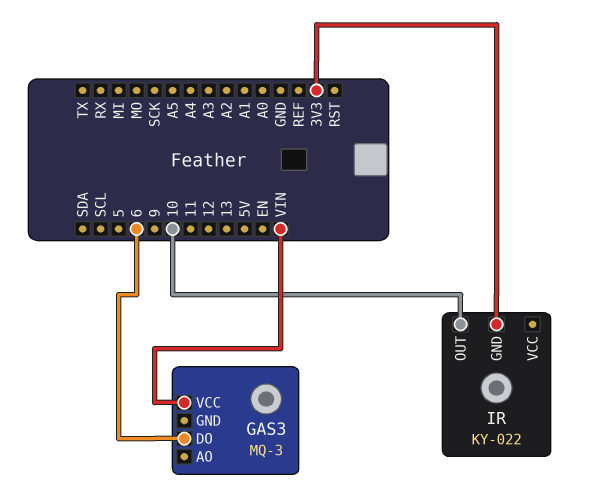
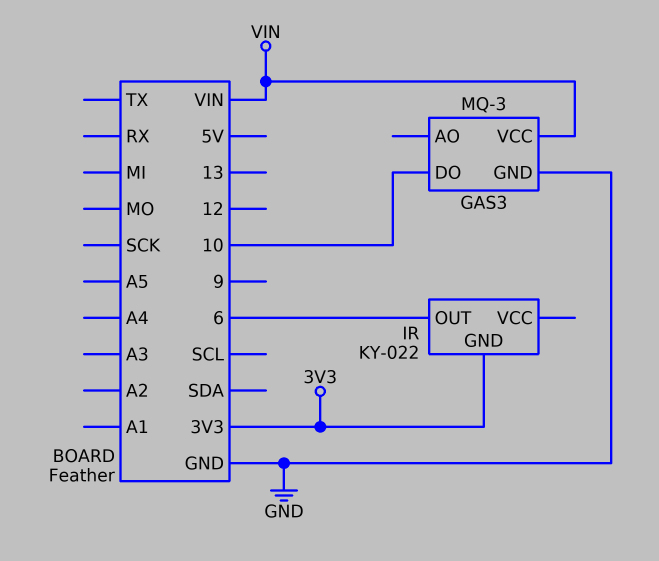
GAS3 pin DO: 6 -> 10
GAS3 pin GND: none -> GND
IR pin OUT: 10 -> 6

